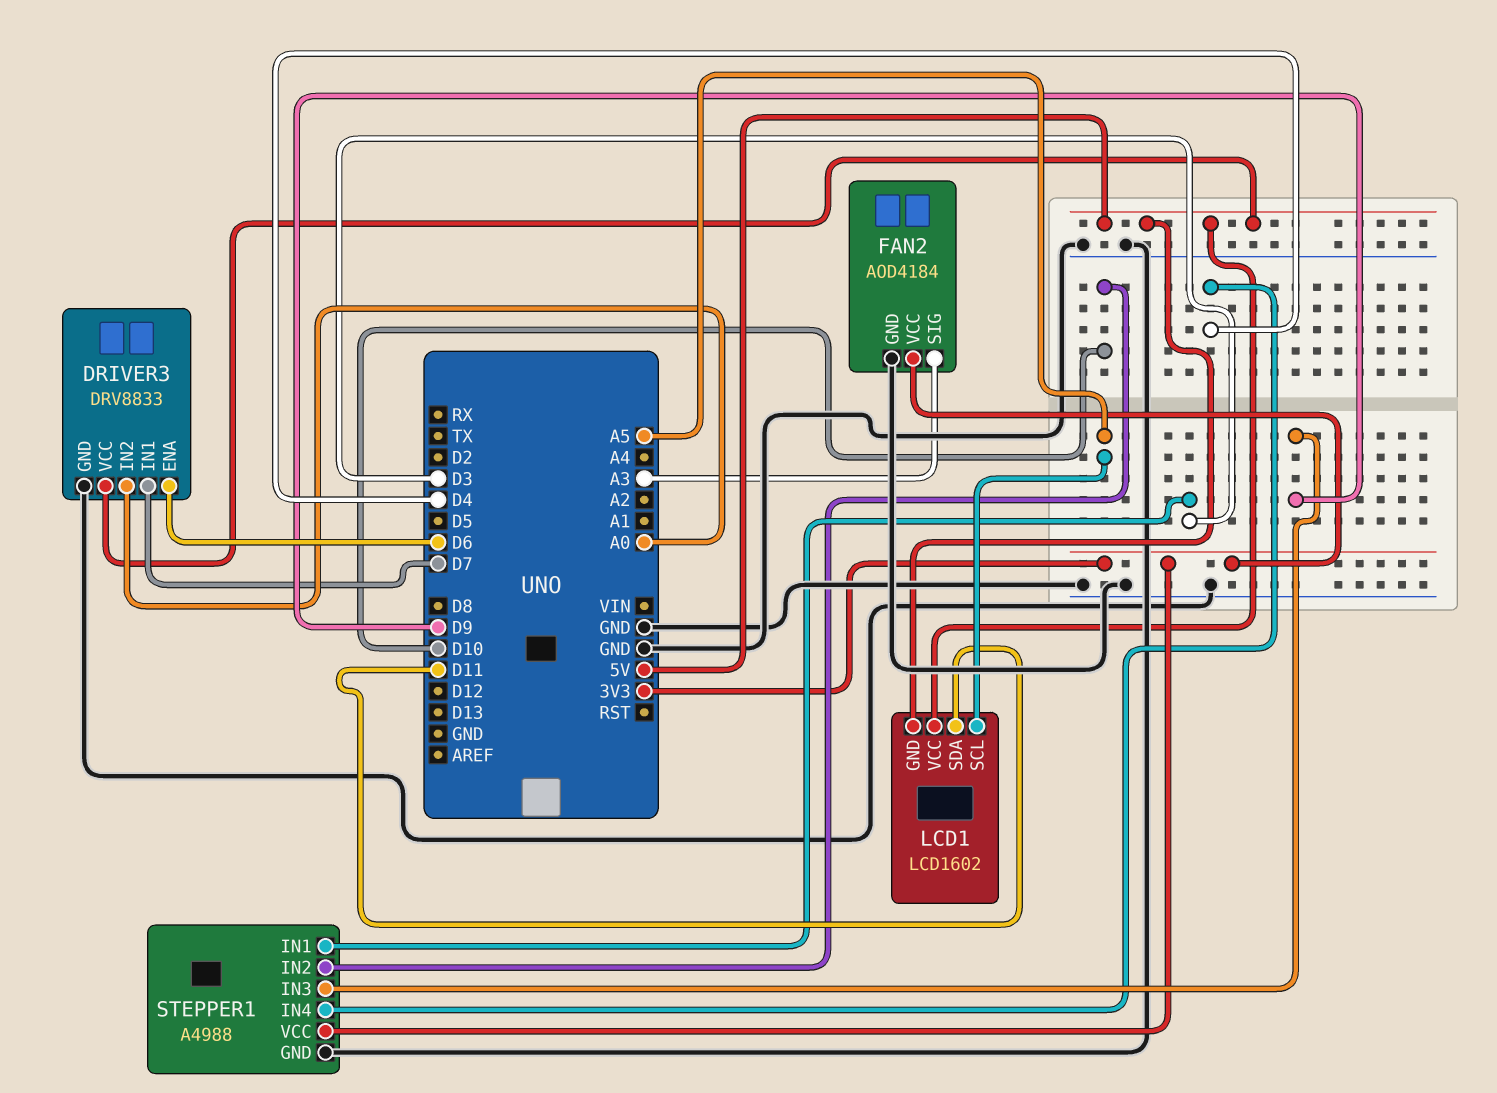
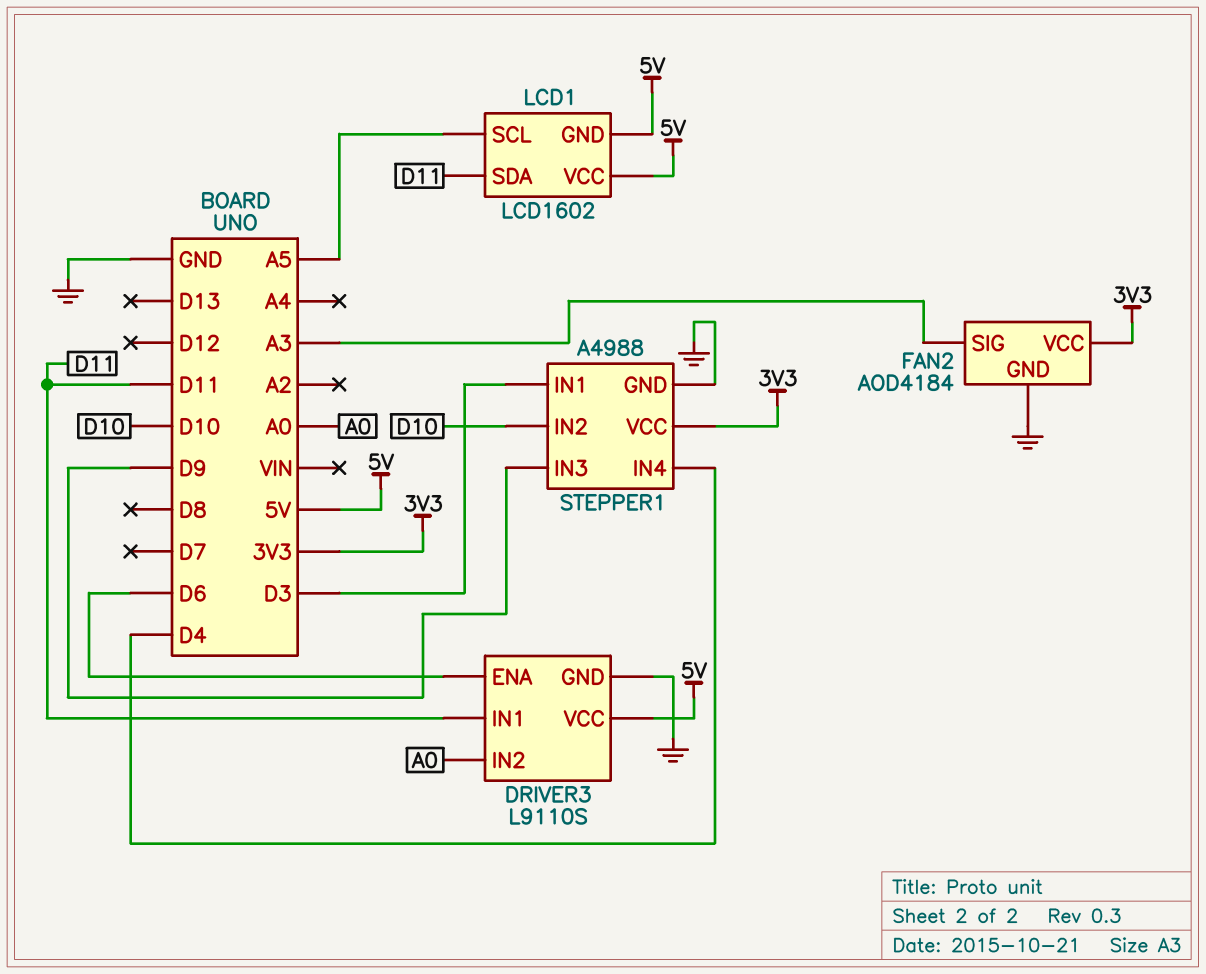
DRIVER3: DRV8833 -> L9110S
DRIVER3 pin IN1: D7 -> D11

